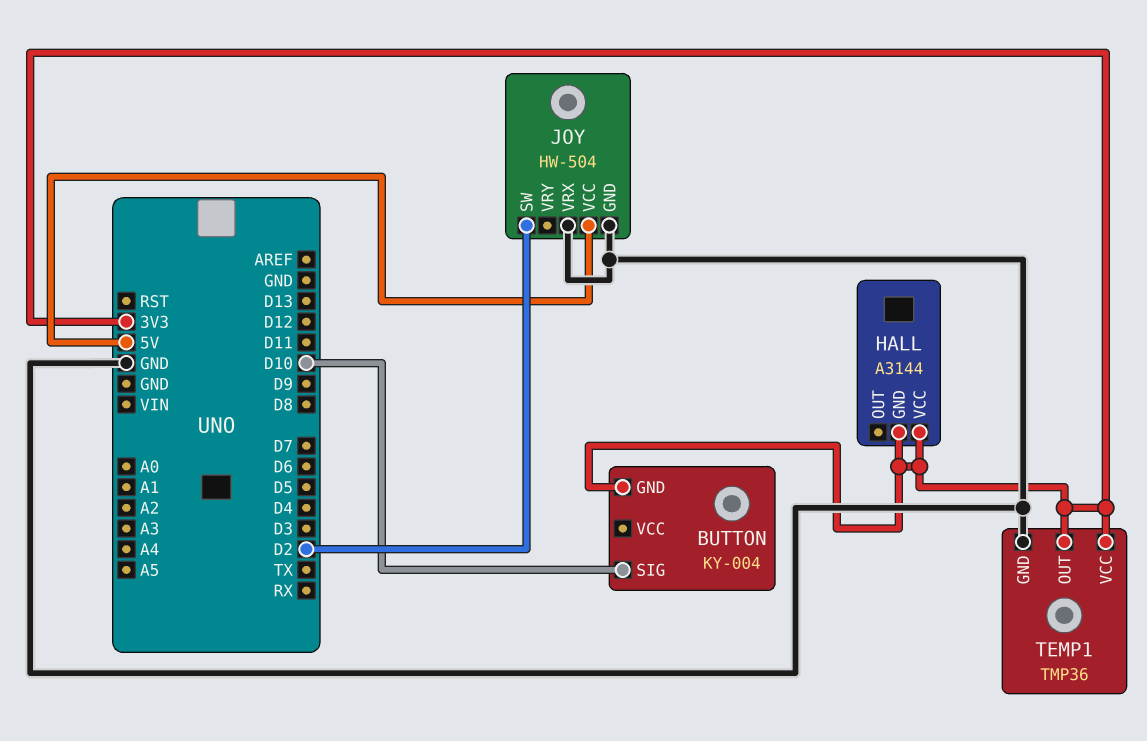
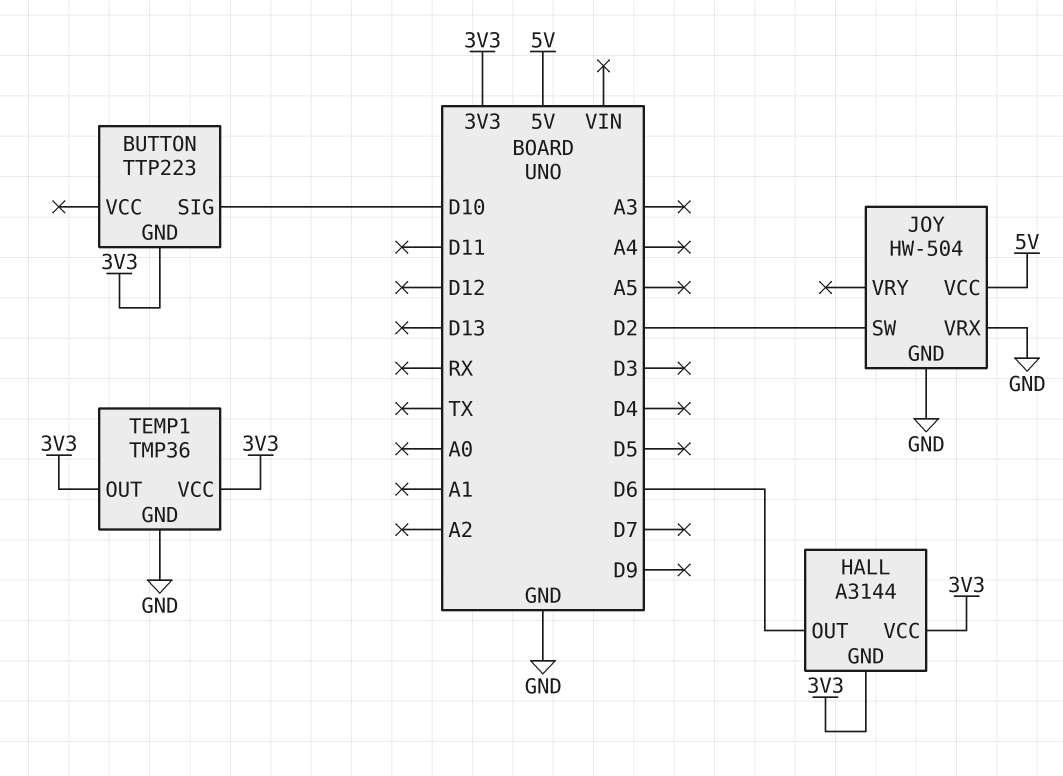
BUTTON: KY-004 -> TTP223
HALL pin OUT: none -> D6

